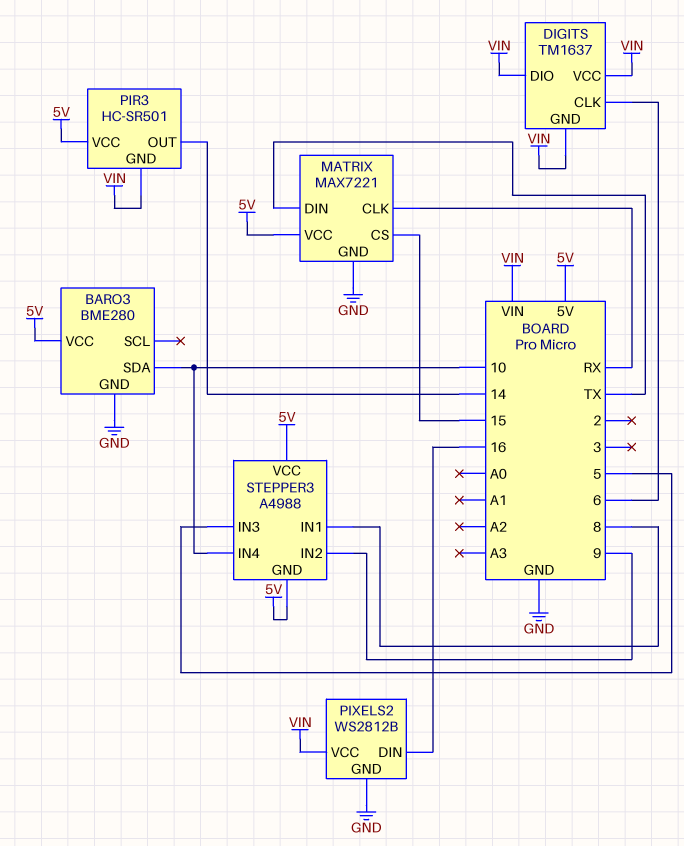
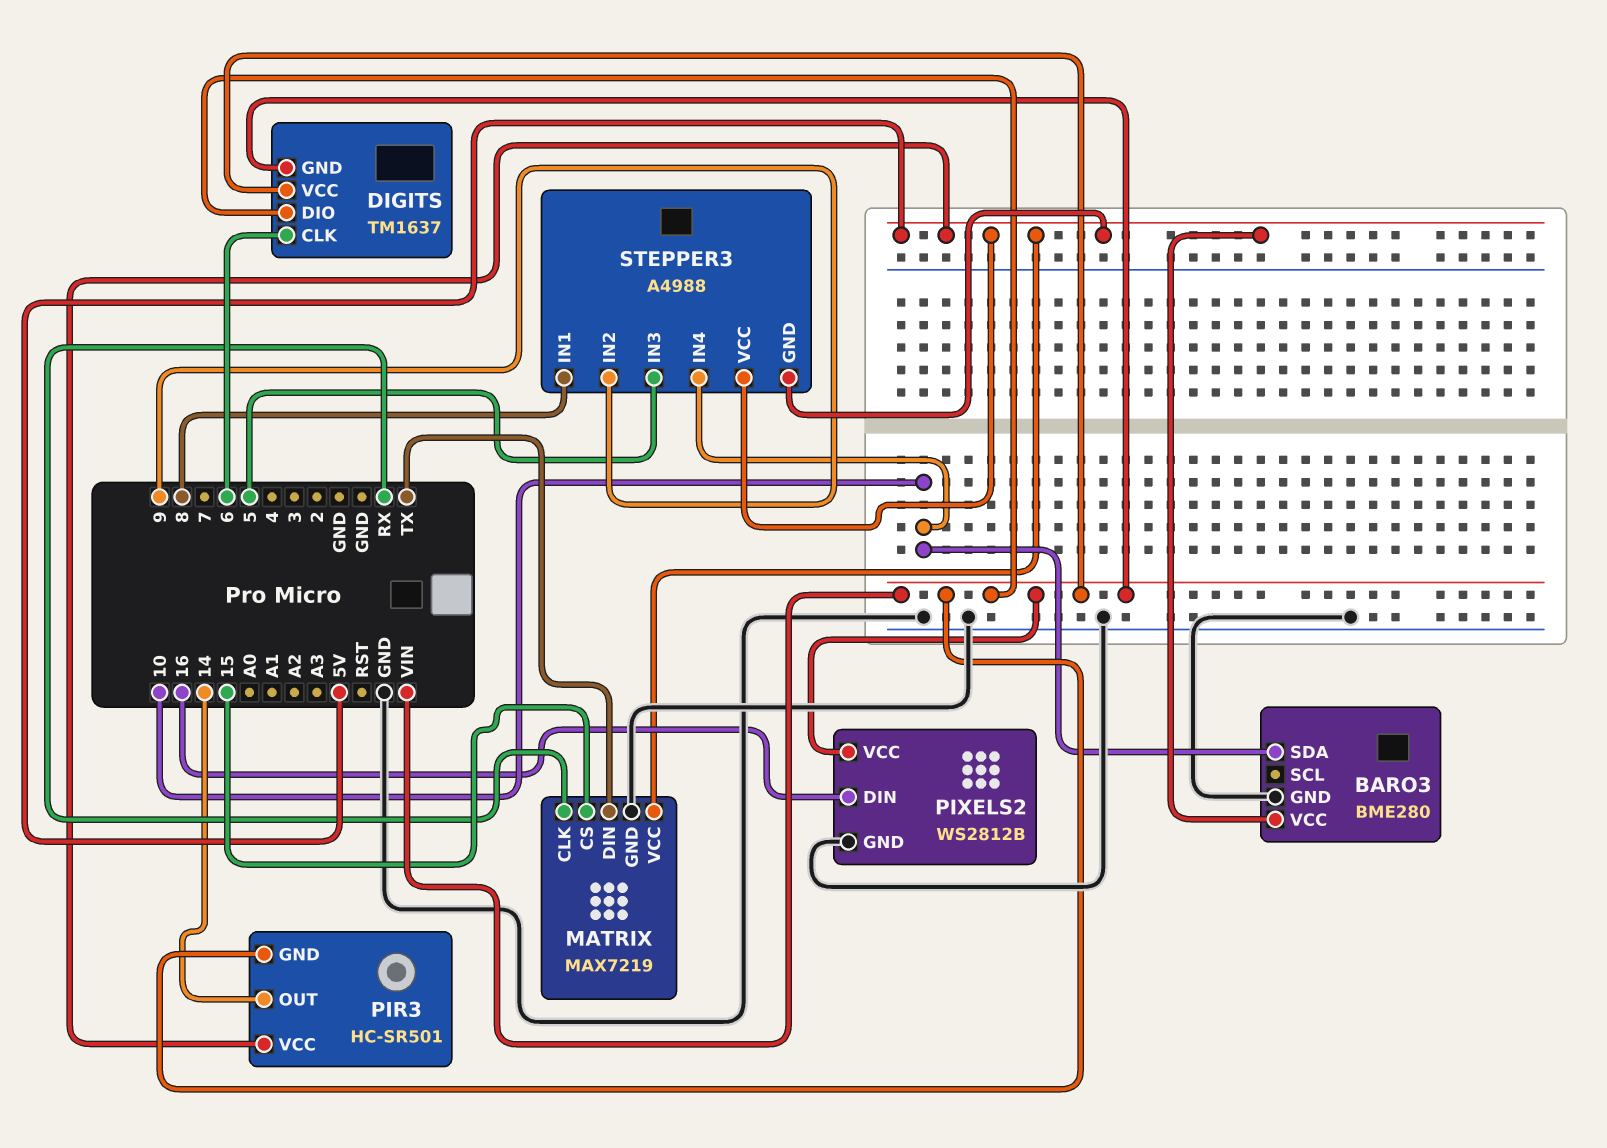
MATRIX: MAX7221 -> MAX7219

